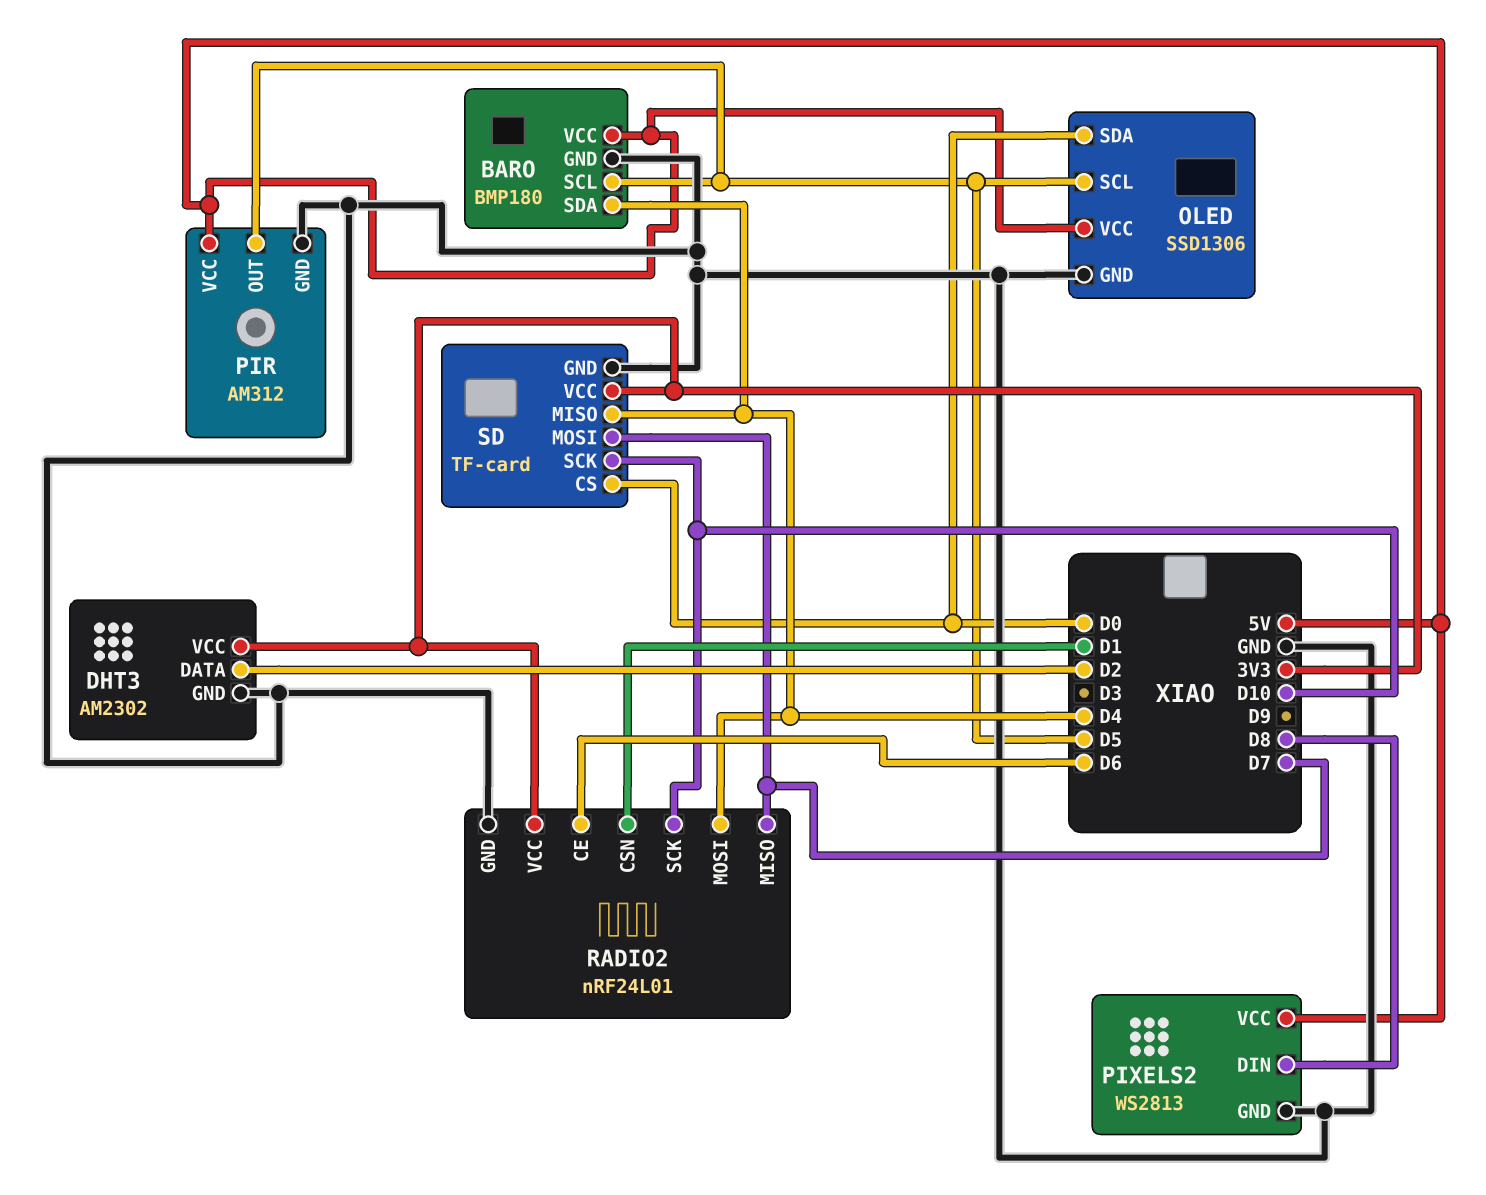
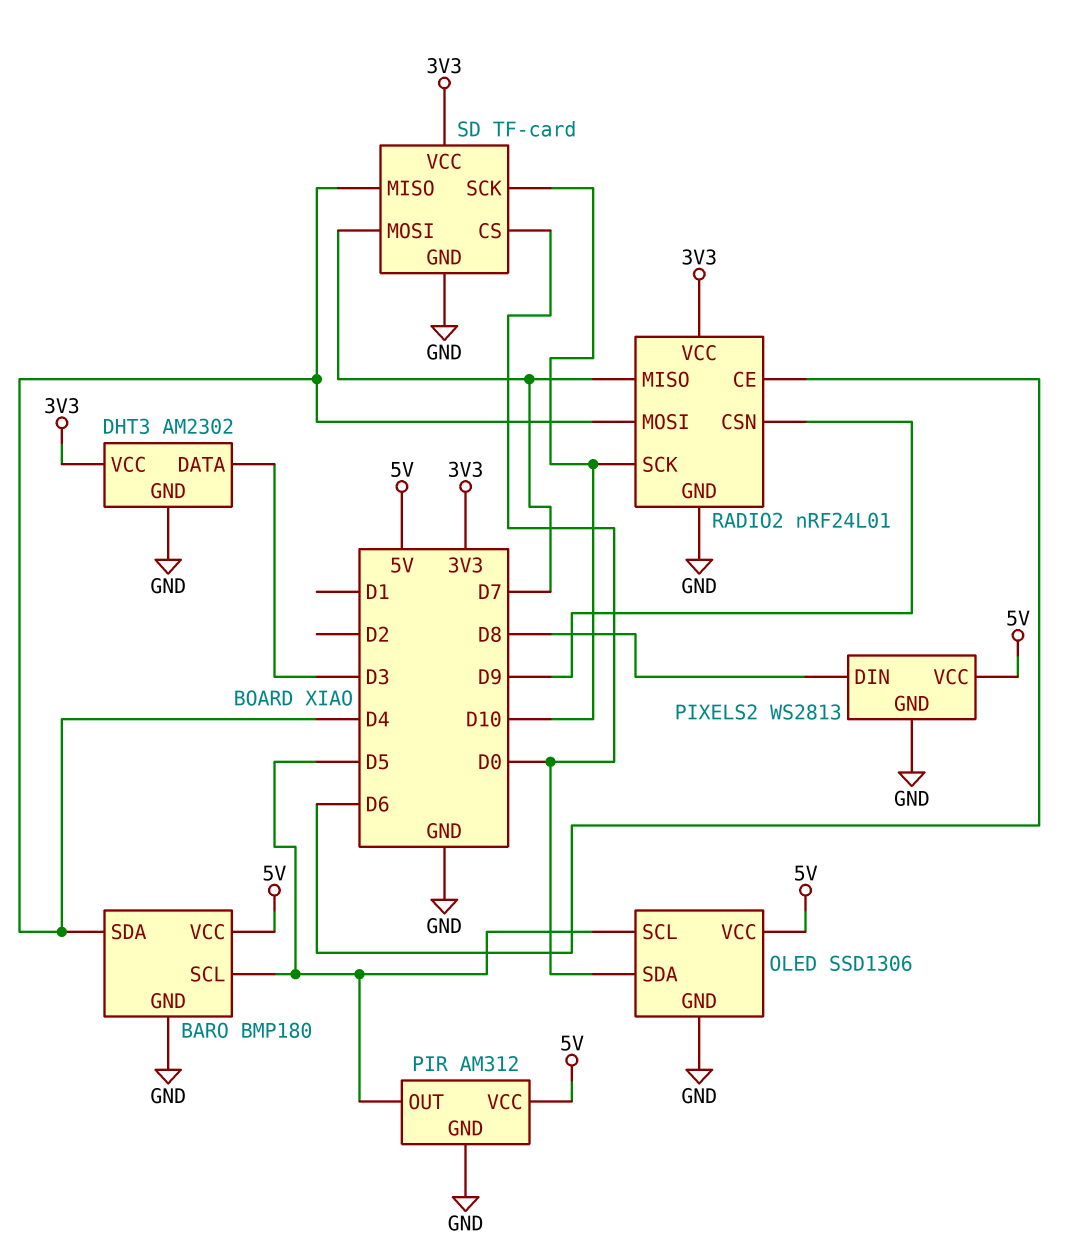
DHT3 pin DATA: D2 -> D3
RADIO2 pin CSN: D1 -> D9

